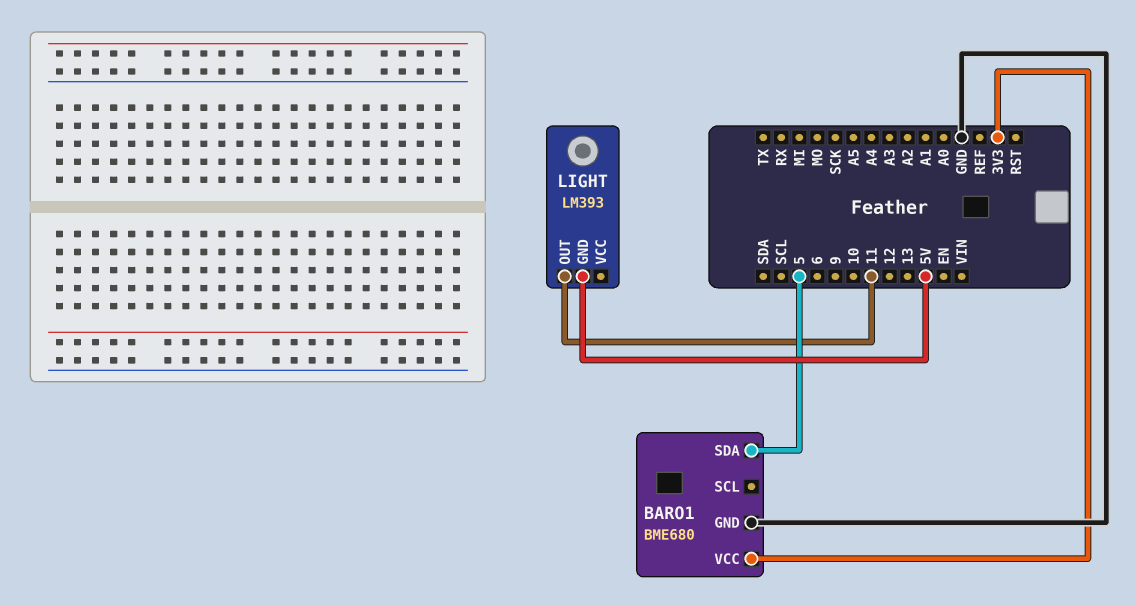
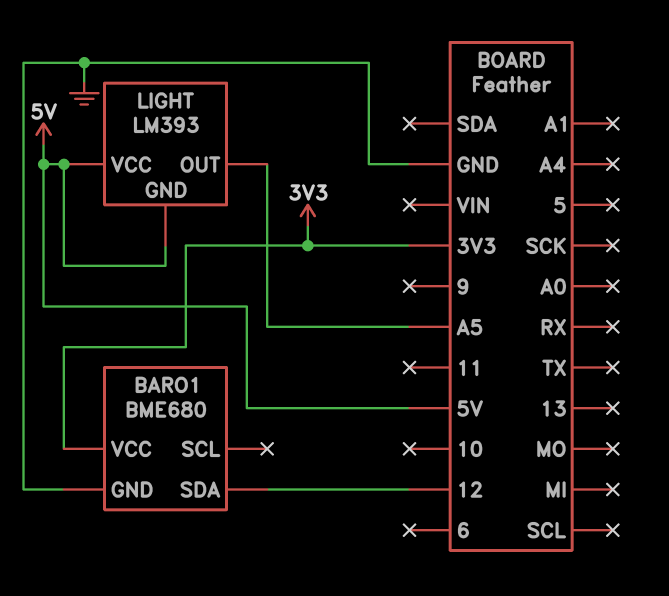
BARO1 pin SDA: 5 -> 12
LIGHT pin OUT: 11 -> A5
LIGHT pin VCC: none -> 5V

